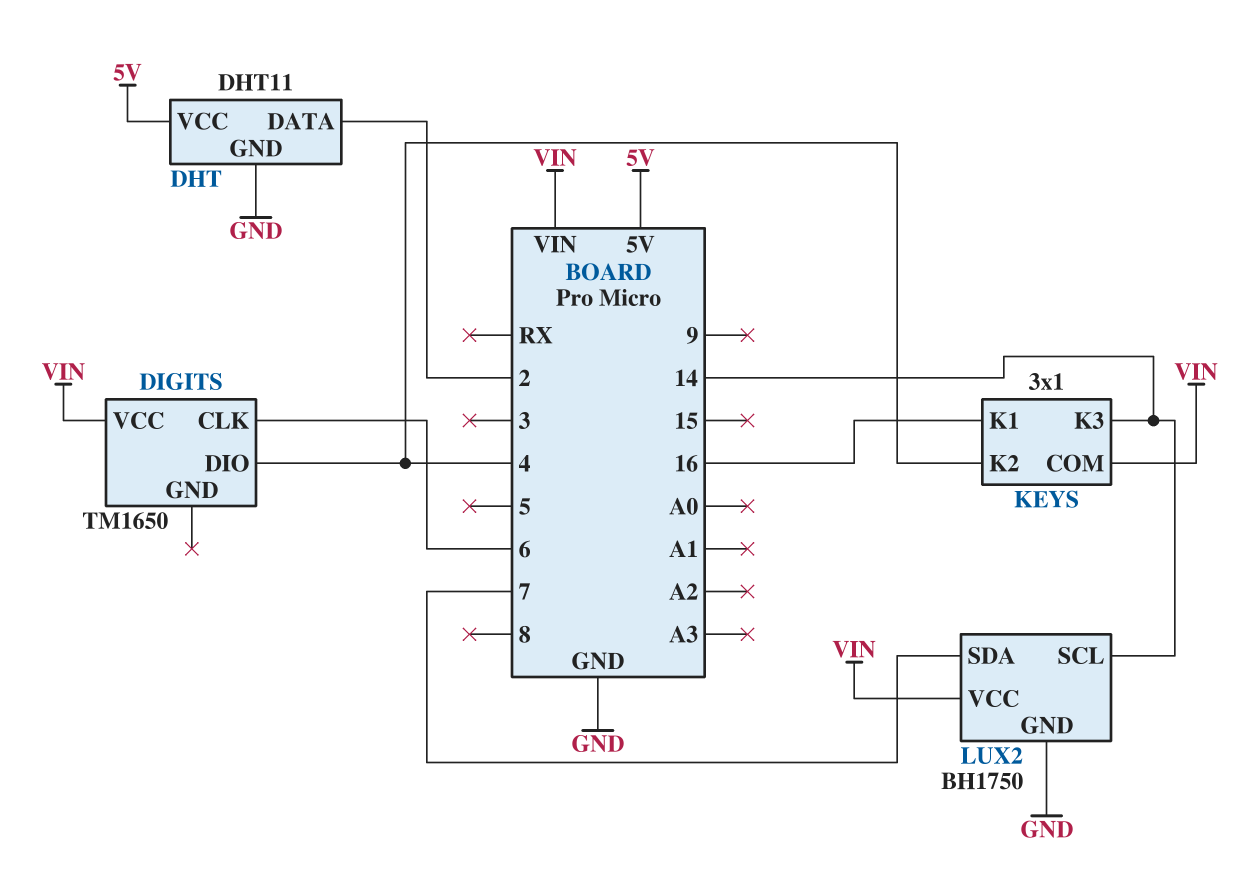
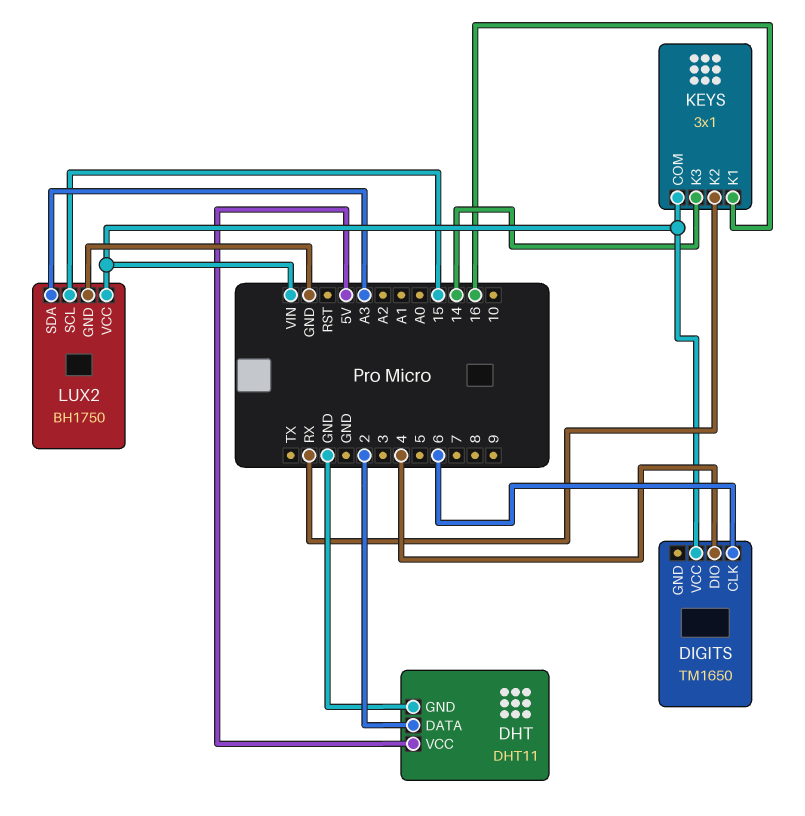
KEYS pin K2: 4 -> RX
LUX2 pin SCL: 14 -> 15
LUX2 pin SDA: 7 -> A3

